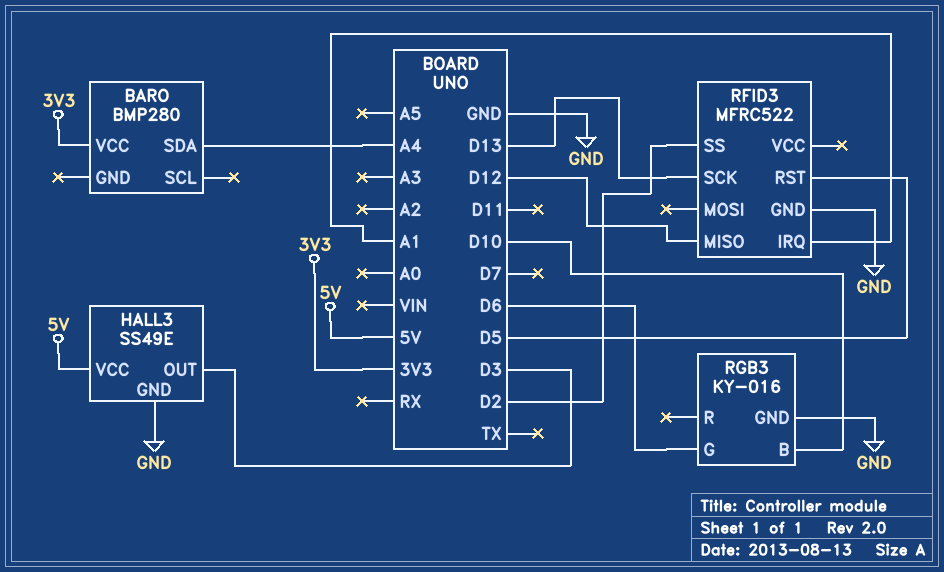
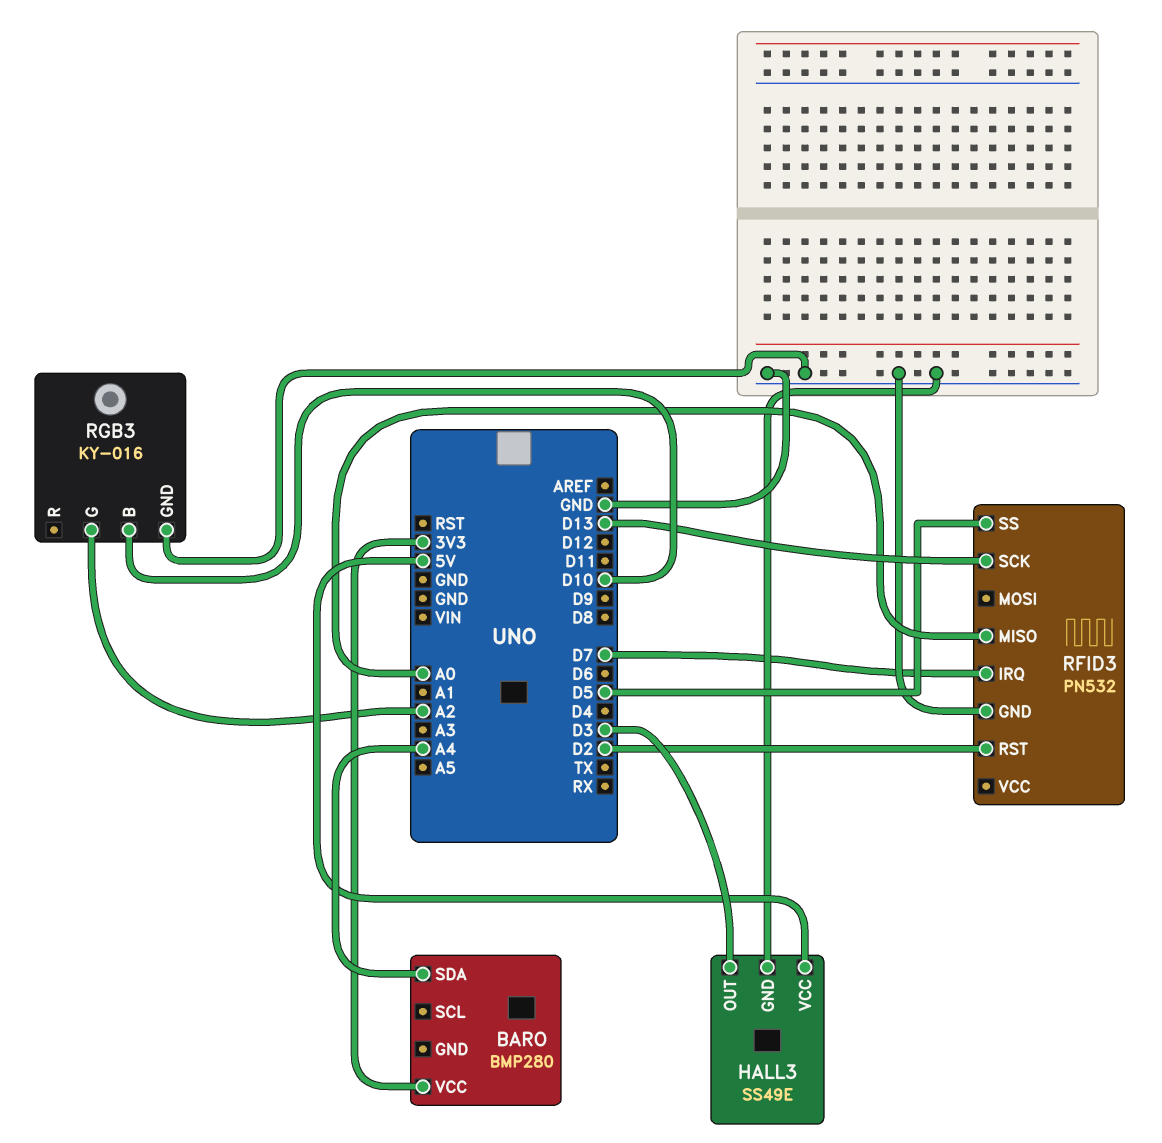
RFID3: MFRC522 -> PN532
RFID3 pin IRQ: A1 -> D7
RFID3 pin MISO: D12 -> A0
RFID3 pin RST: D5 -> D2
RFID3 pin SS: D2 -> D5
RGB3 pin G: D6 -> A2

